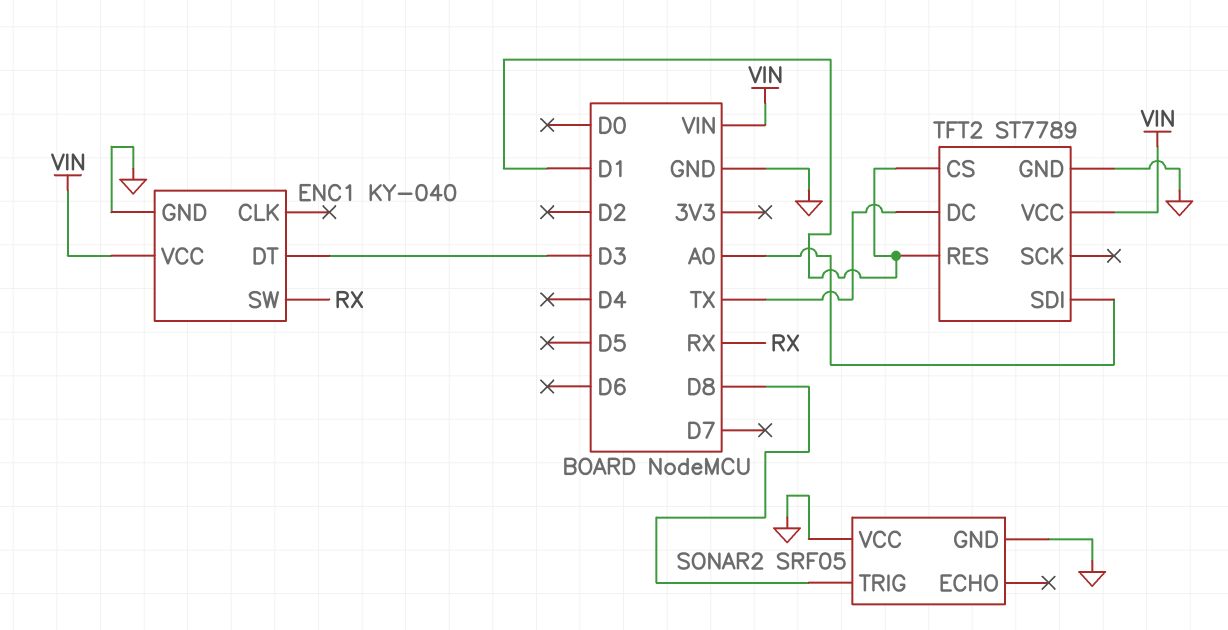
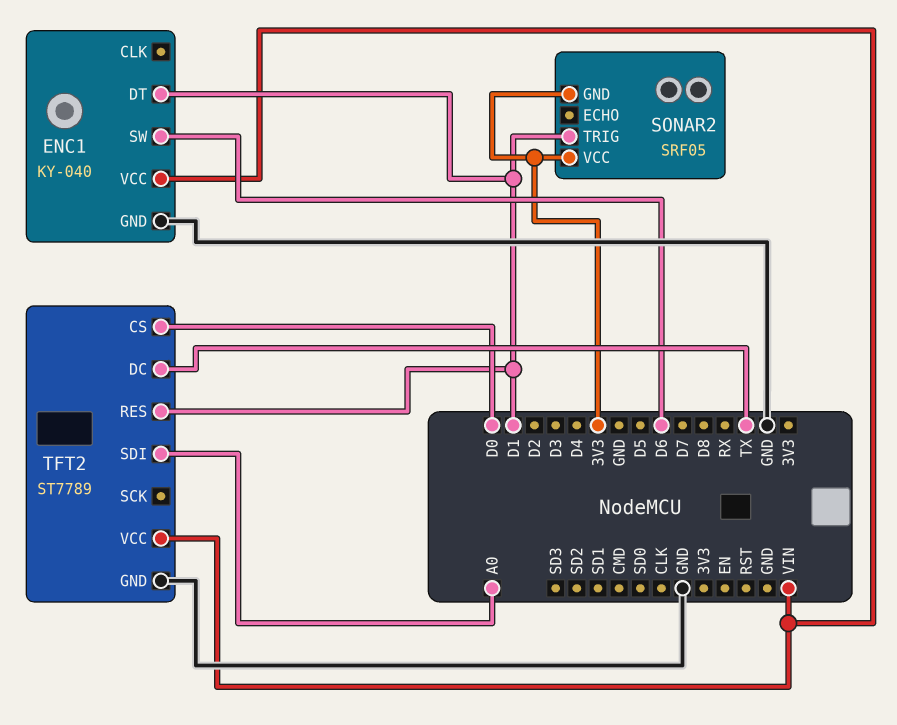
ENC1 pin DT: D3 -> D1
ENC1 pin SW: RX -> D6
SONAR2 pin GND: GND -> 3V3
SONAR2 pin TRIG: D8 -> D1
SONAR2 pin VCC: GND -> 3V3
TFT2 pin CS: D1 -> D0

